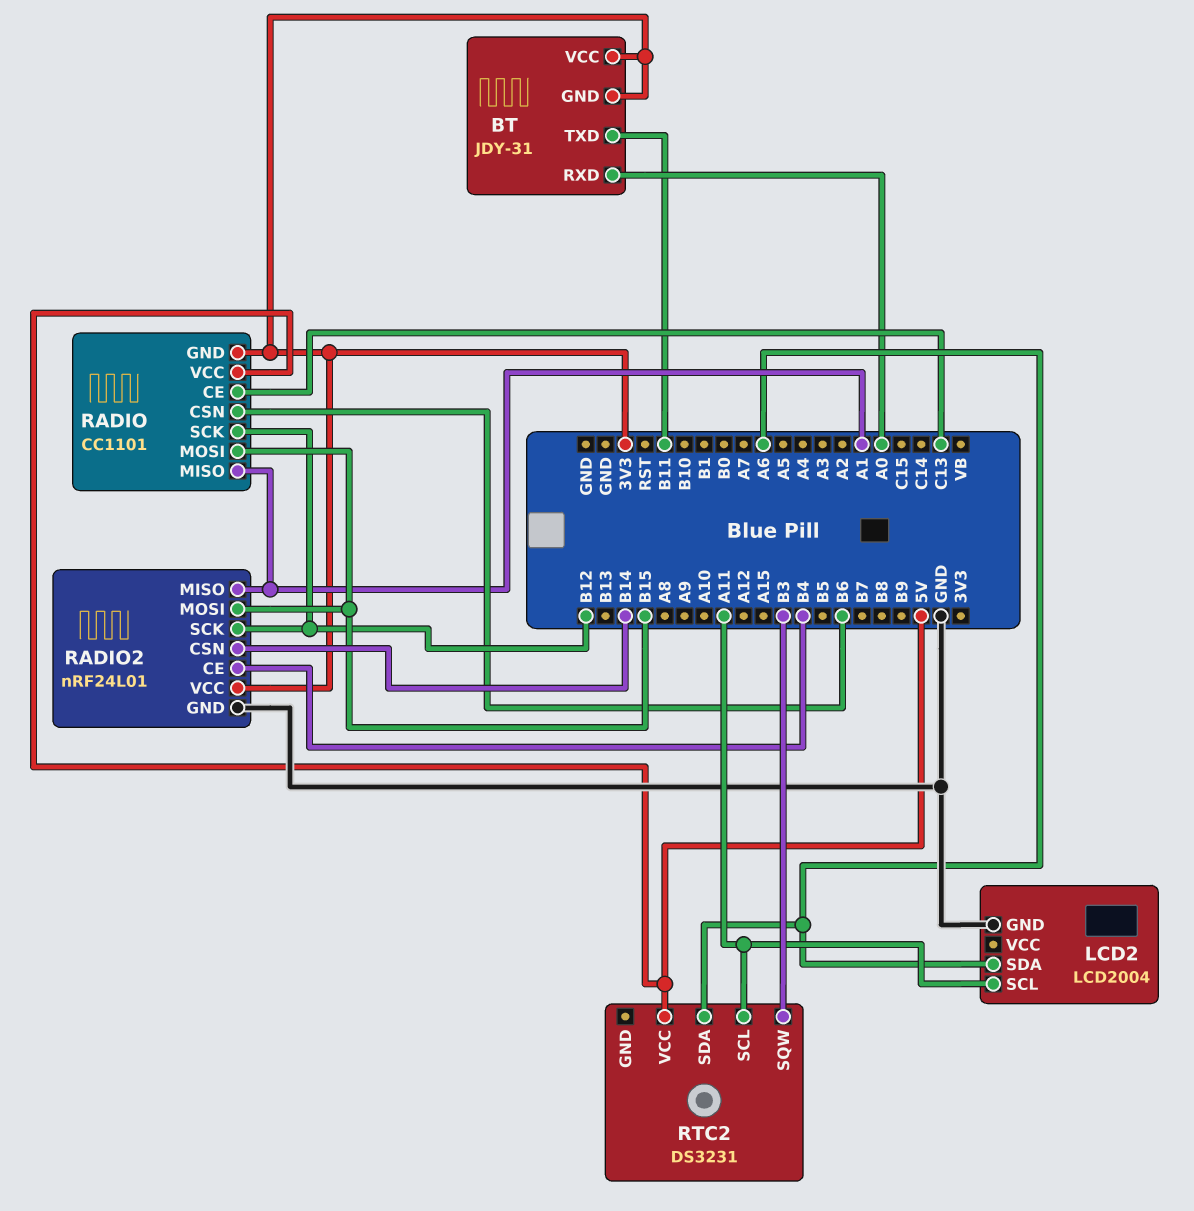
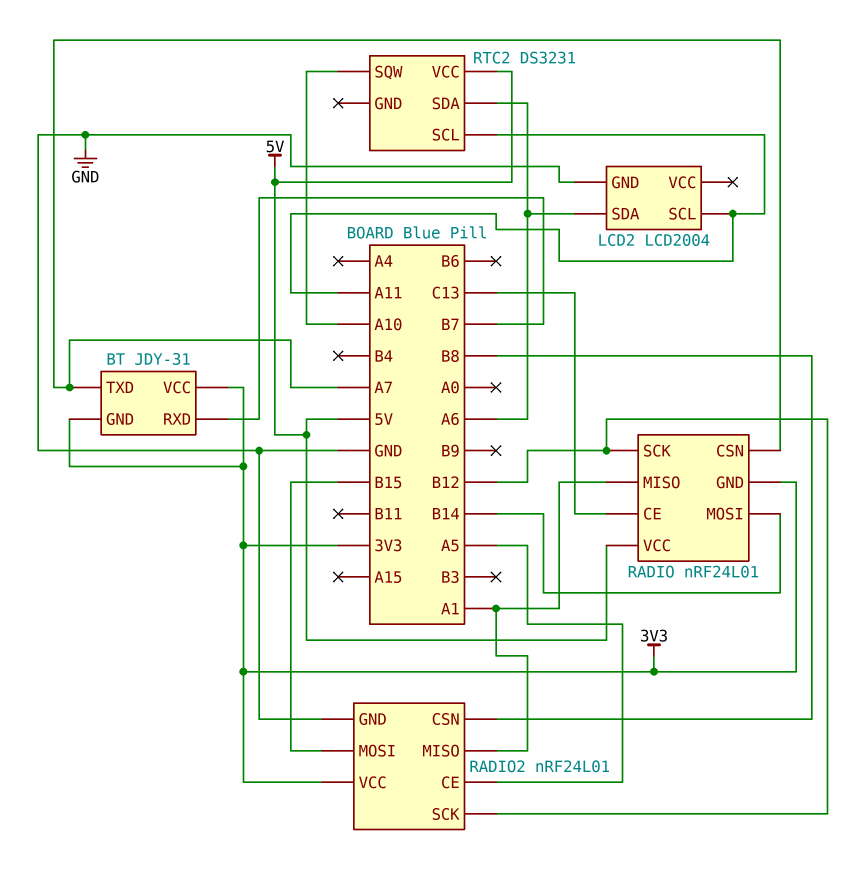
BT pin RXD: A0 -> B7
BT pin TXD: B11 -> A7
RADIO: CC1101 -> nRF24L01
RADIO pin CSN: B6 -> A7
RADIO pin MOSI: B15 -> B14
RADIO2 pin CE: B4 -> A5
RADIO2 pin CSN: B14 -> B8
RTC2 pin SQW: B3 -> A10

